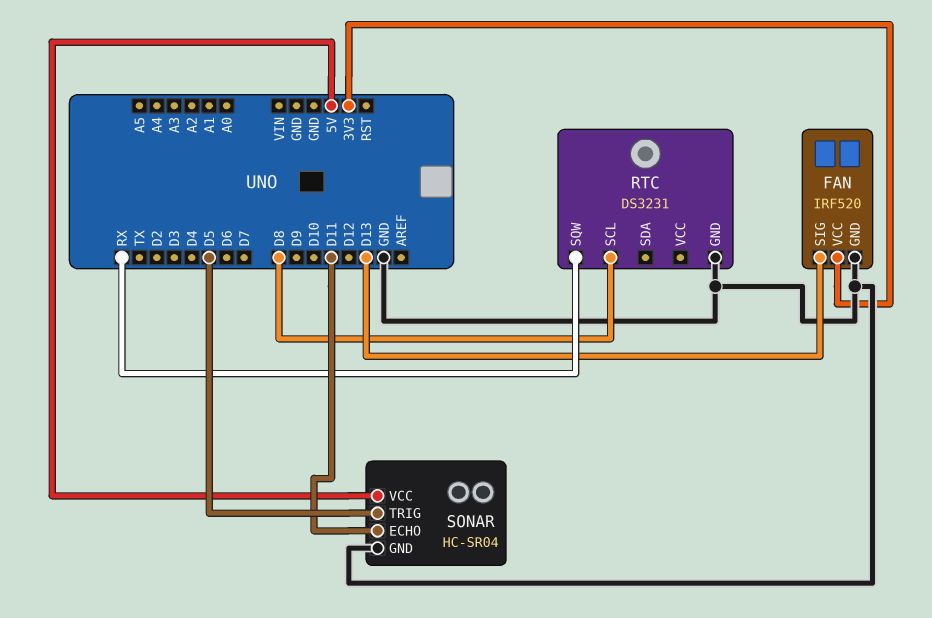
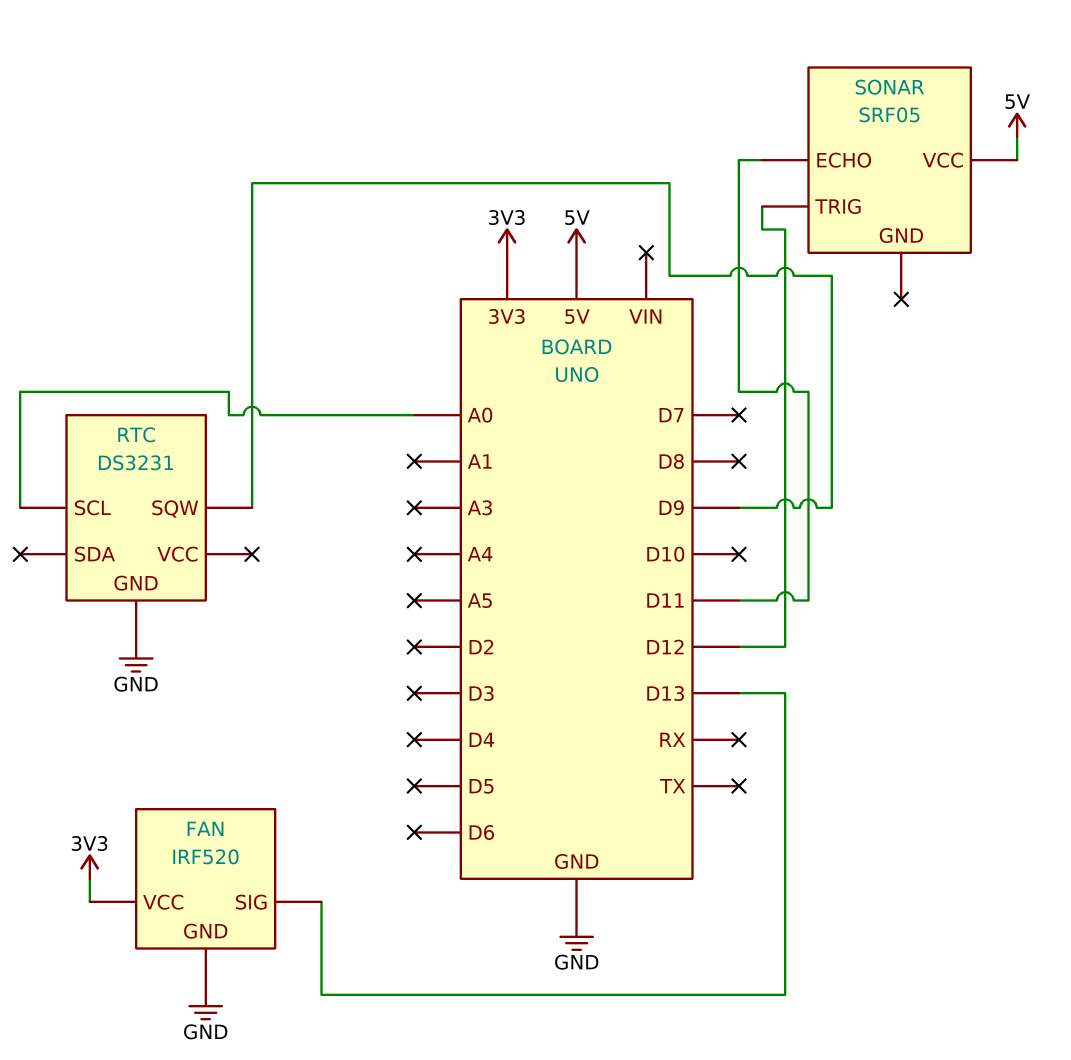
RTC pin SCL: D8 -> A0
RTC pin SQW: RX -> D9
SONAR: HC-SR04 -> SRF05
SONAR pin GND: GND -> none
SONAR pin TRIG: D5 -> D12

